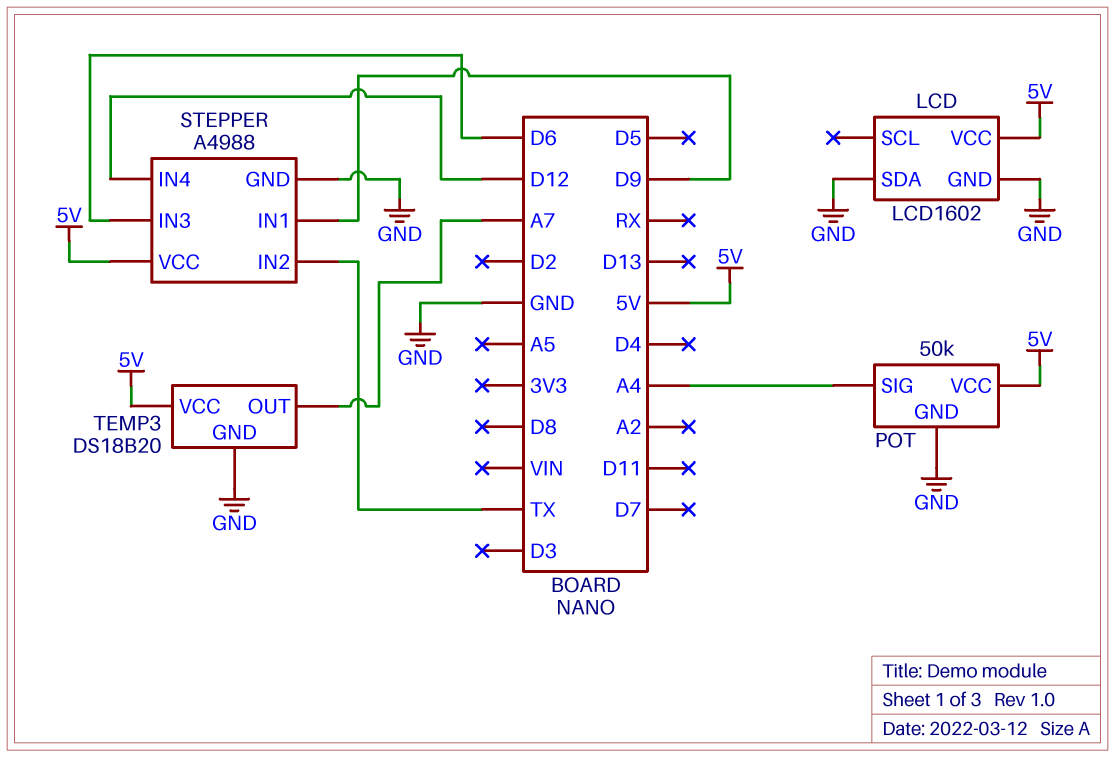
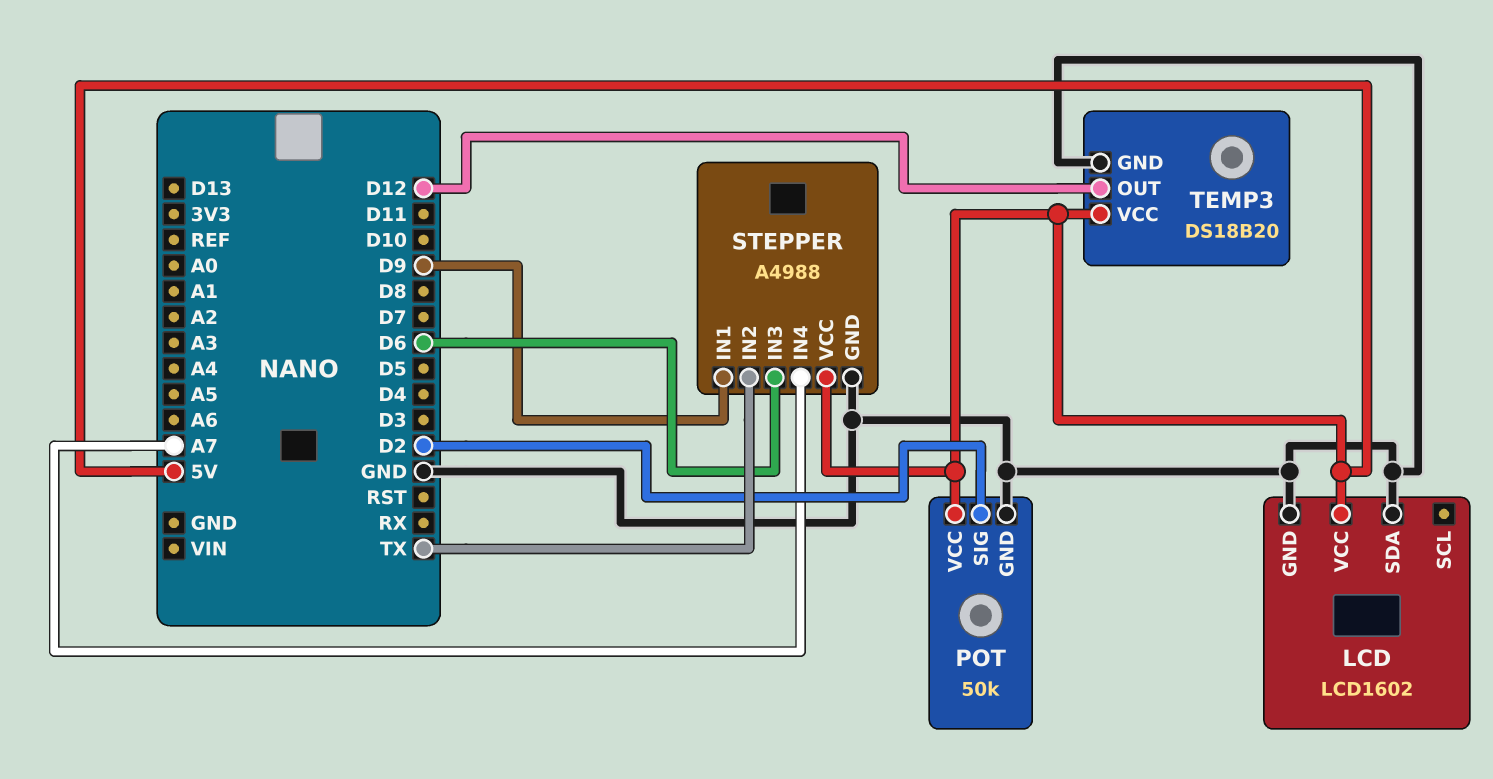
POT pin SIG: A4 -> D2
STEPPER pin IN4: D12 -> A7
TEMP3 pin OUT: A7 -> D12

